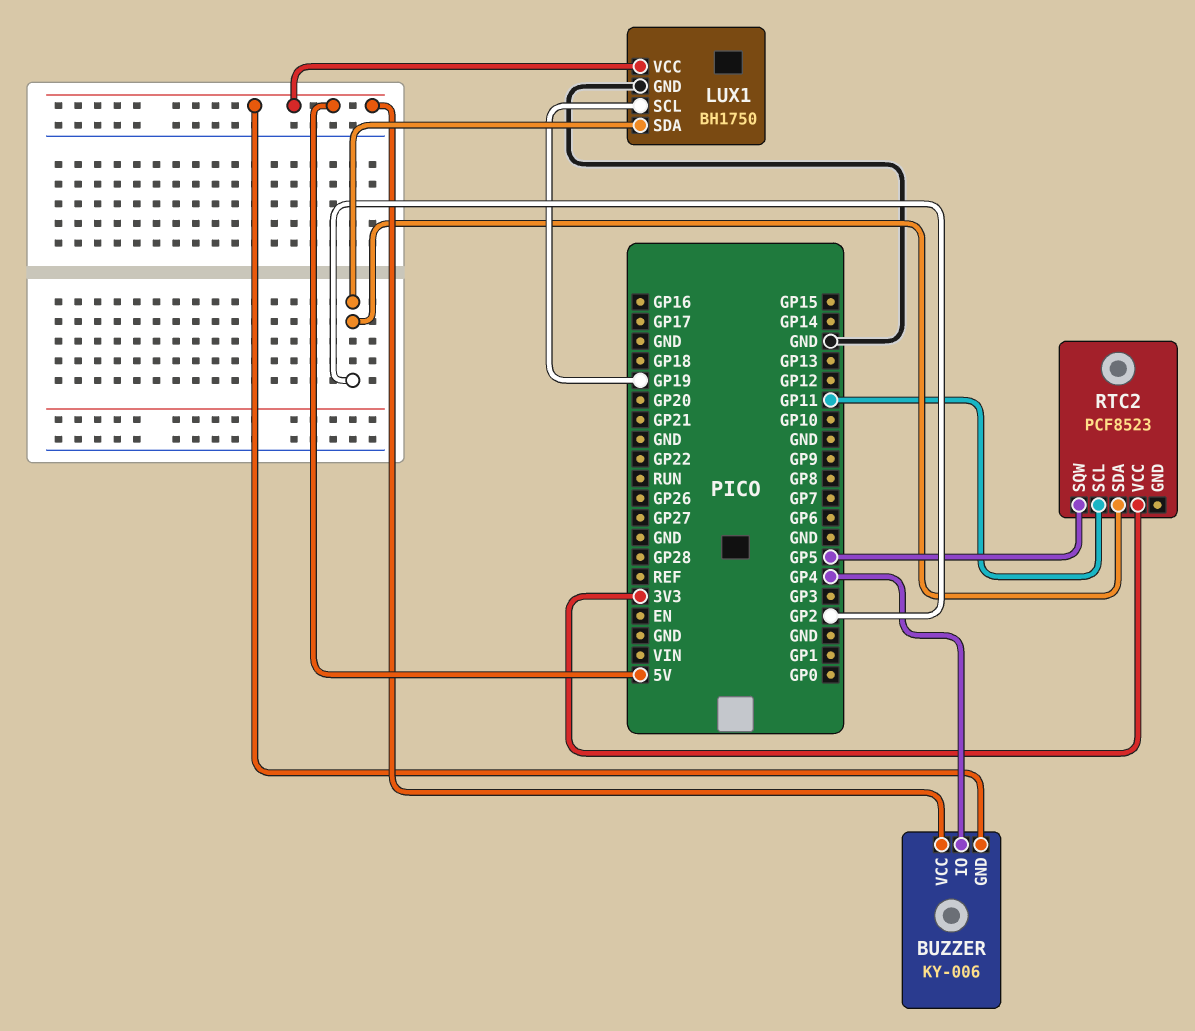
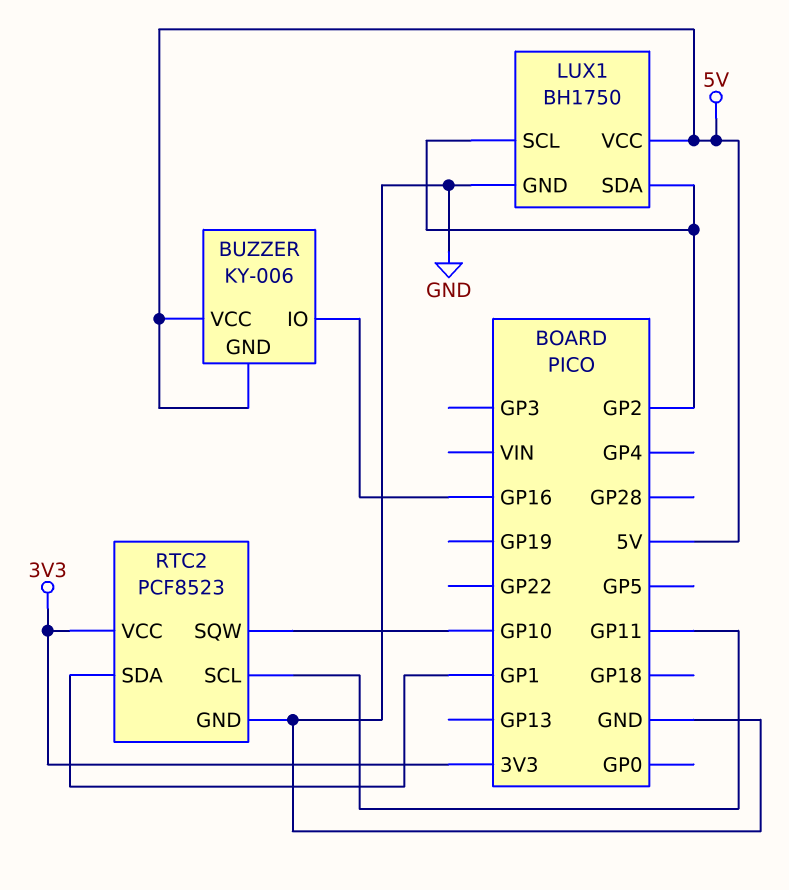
BUZZER pin IO: GP4 -> GP16
LUX1 pin SCL: GP19 -> GP2
RTC2 pin GND: none -> GND
RTC2 pin SDA: GP2 -> GP1
RTC2 pin SQW: GP5 -> GP10

